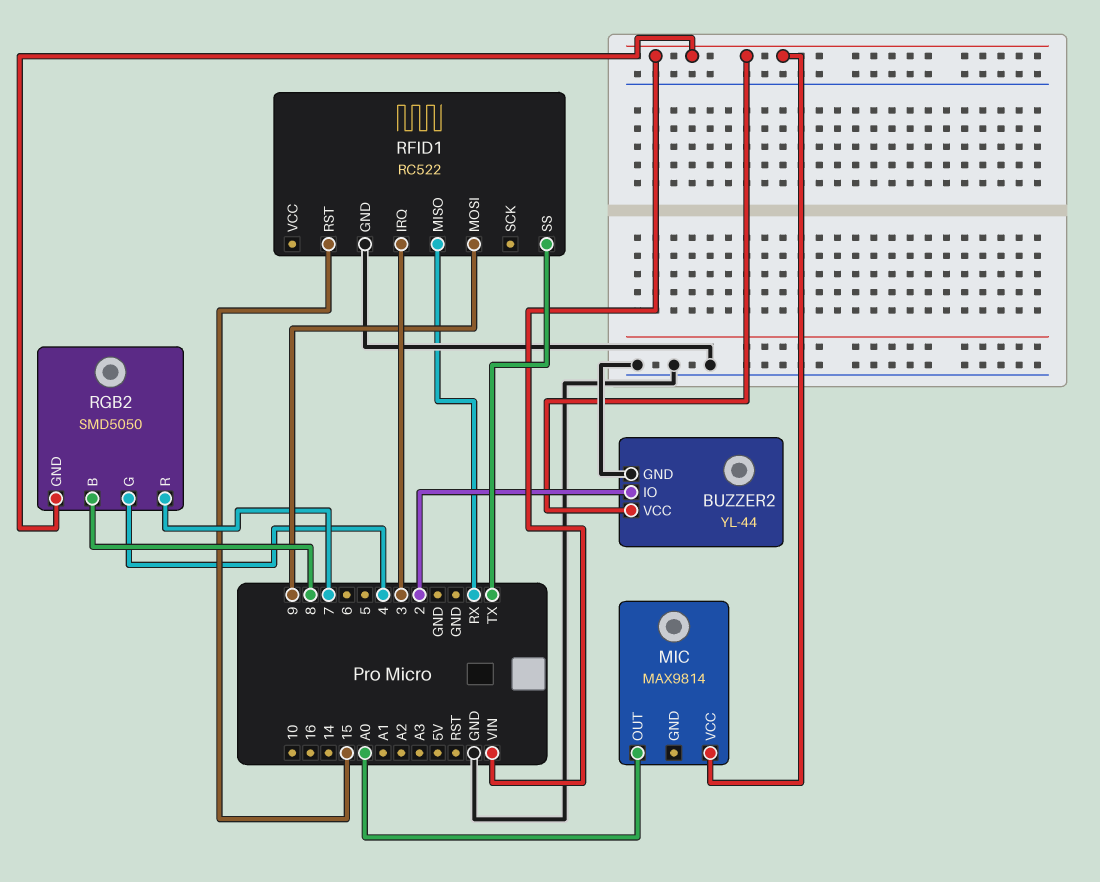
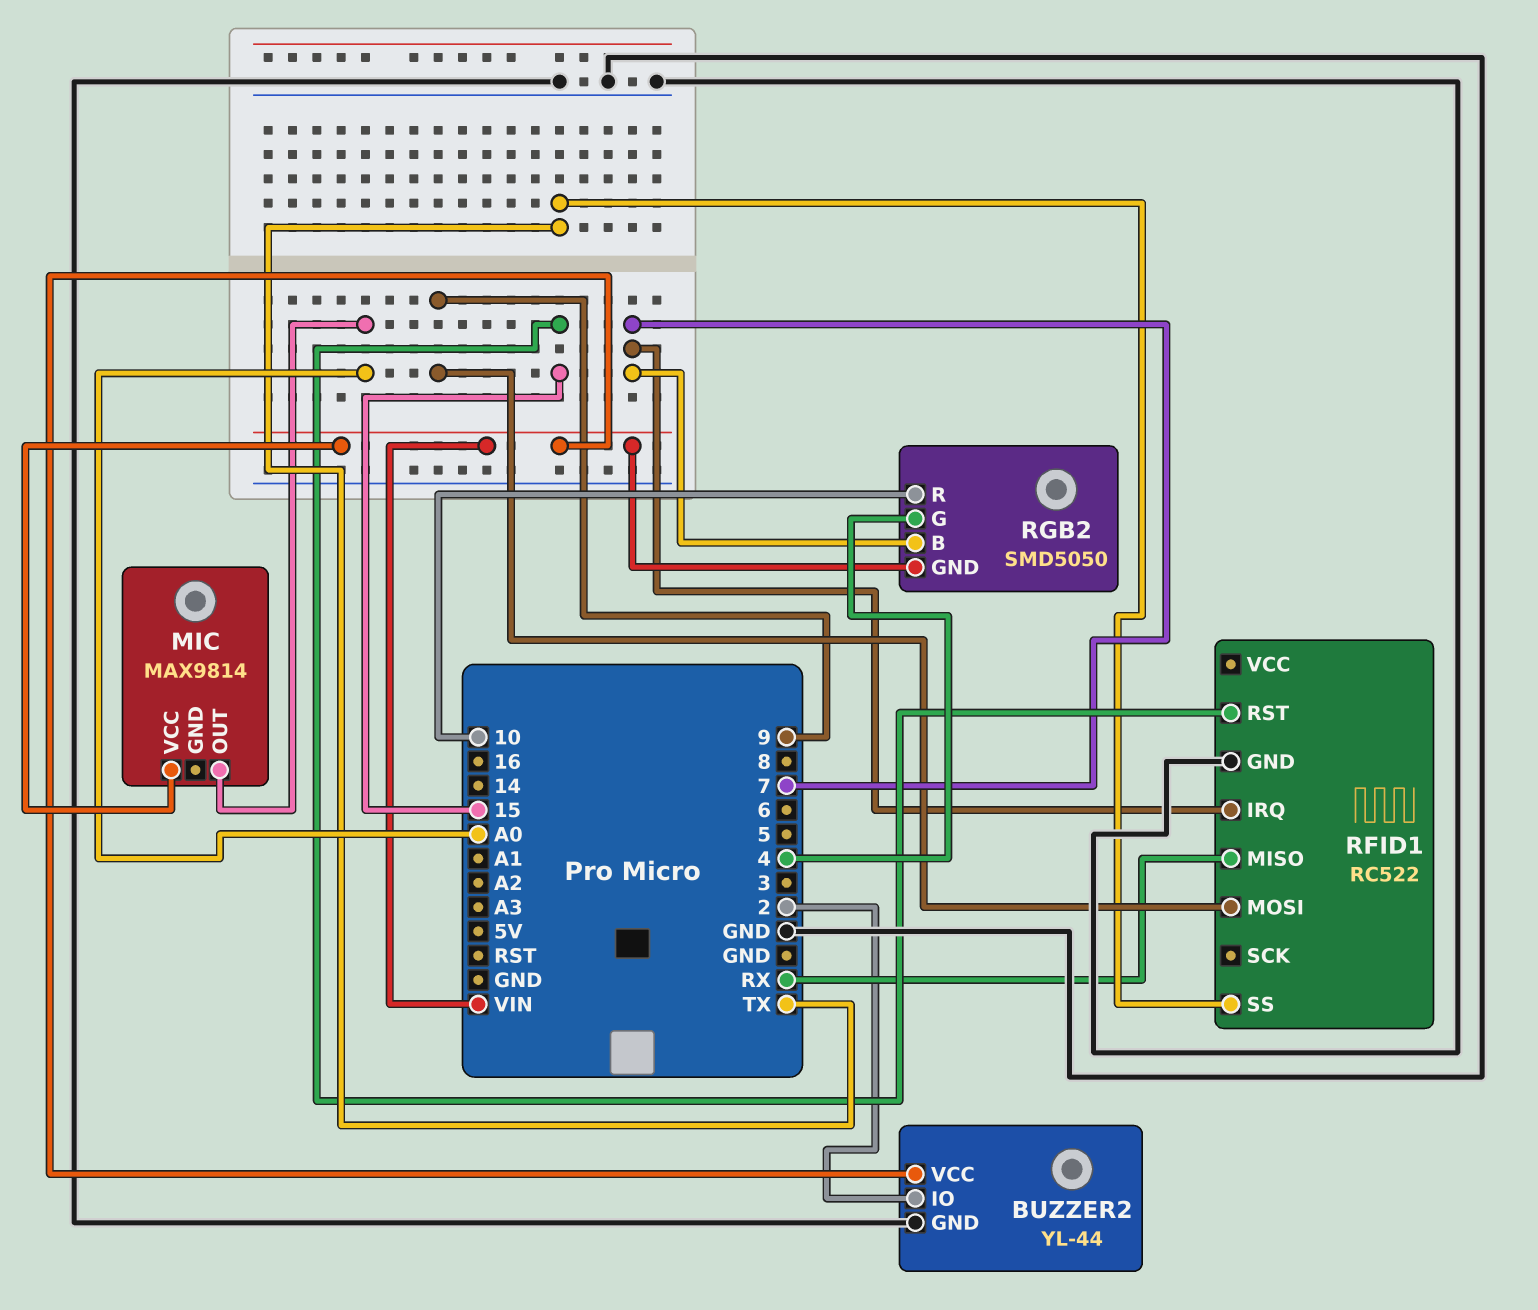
RFID1 pin IRQ: 3 -> 7
RGB2 pin B: 8 -> 7
RGB2 pin R: 7 -> 10

